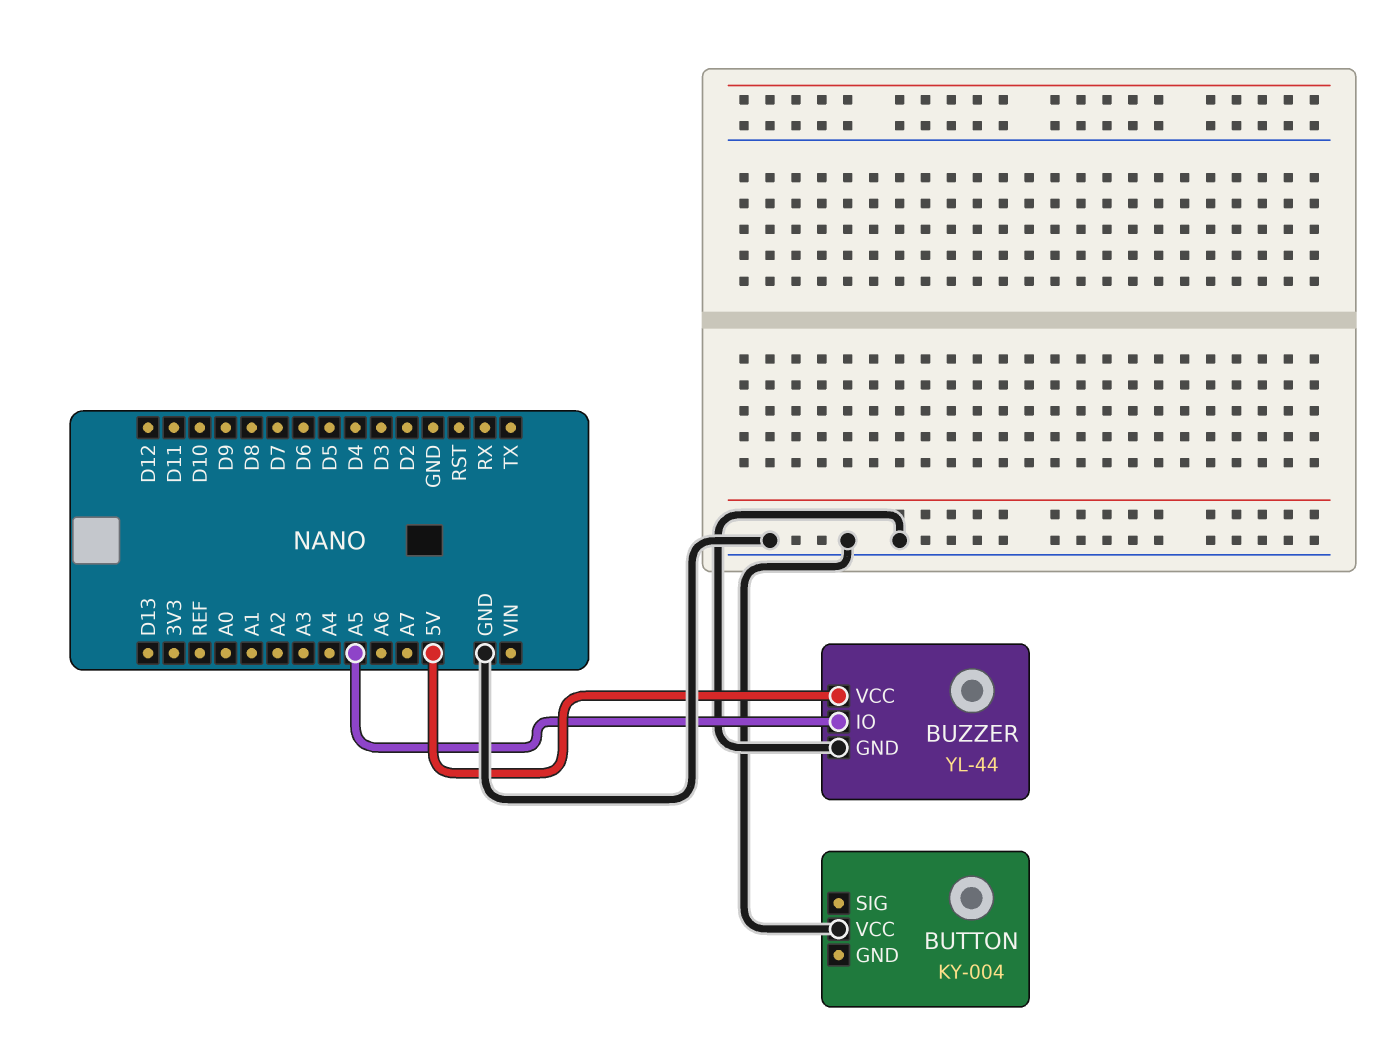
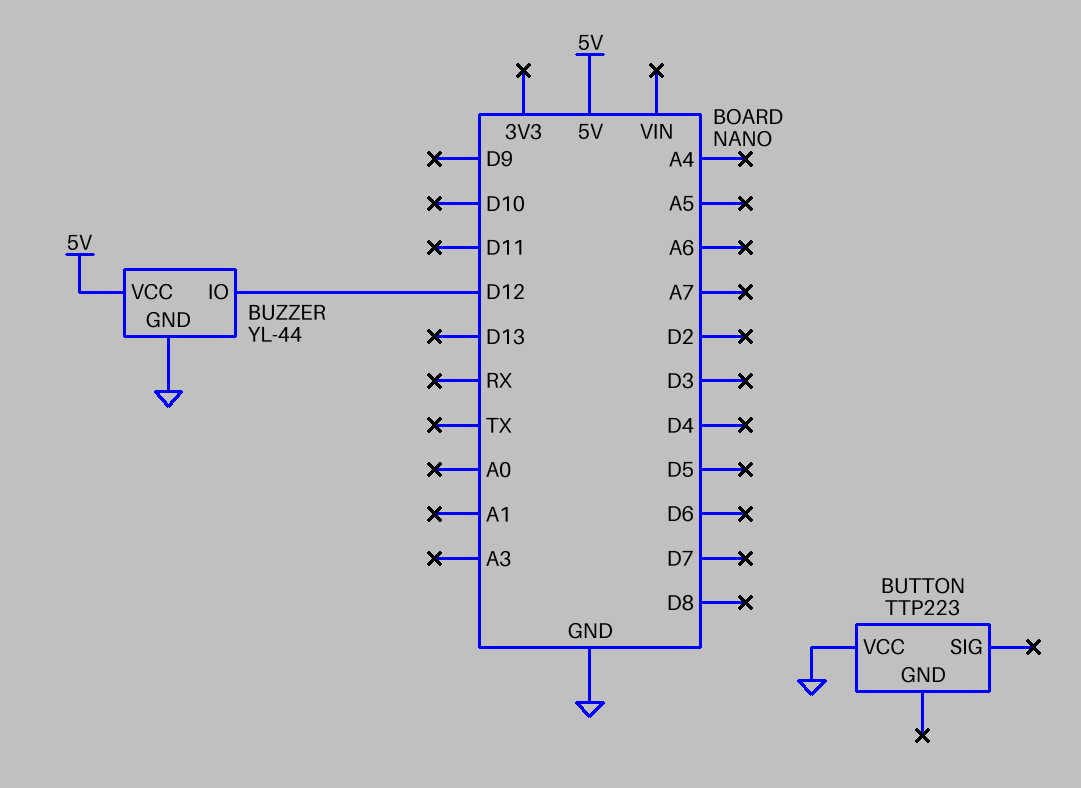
BUTTON: KY-004 -> TTP223
BUZZER pin IO: A5 -> D12

